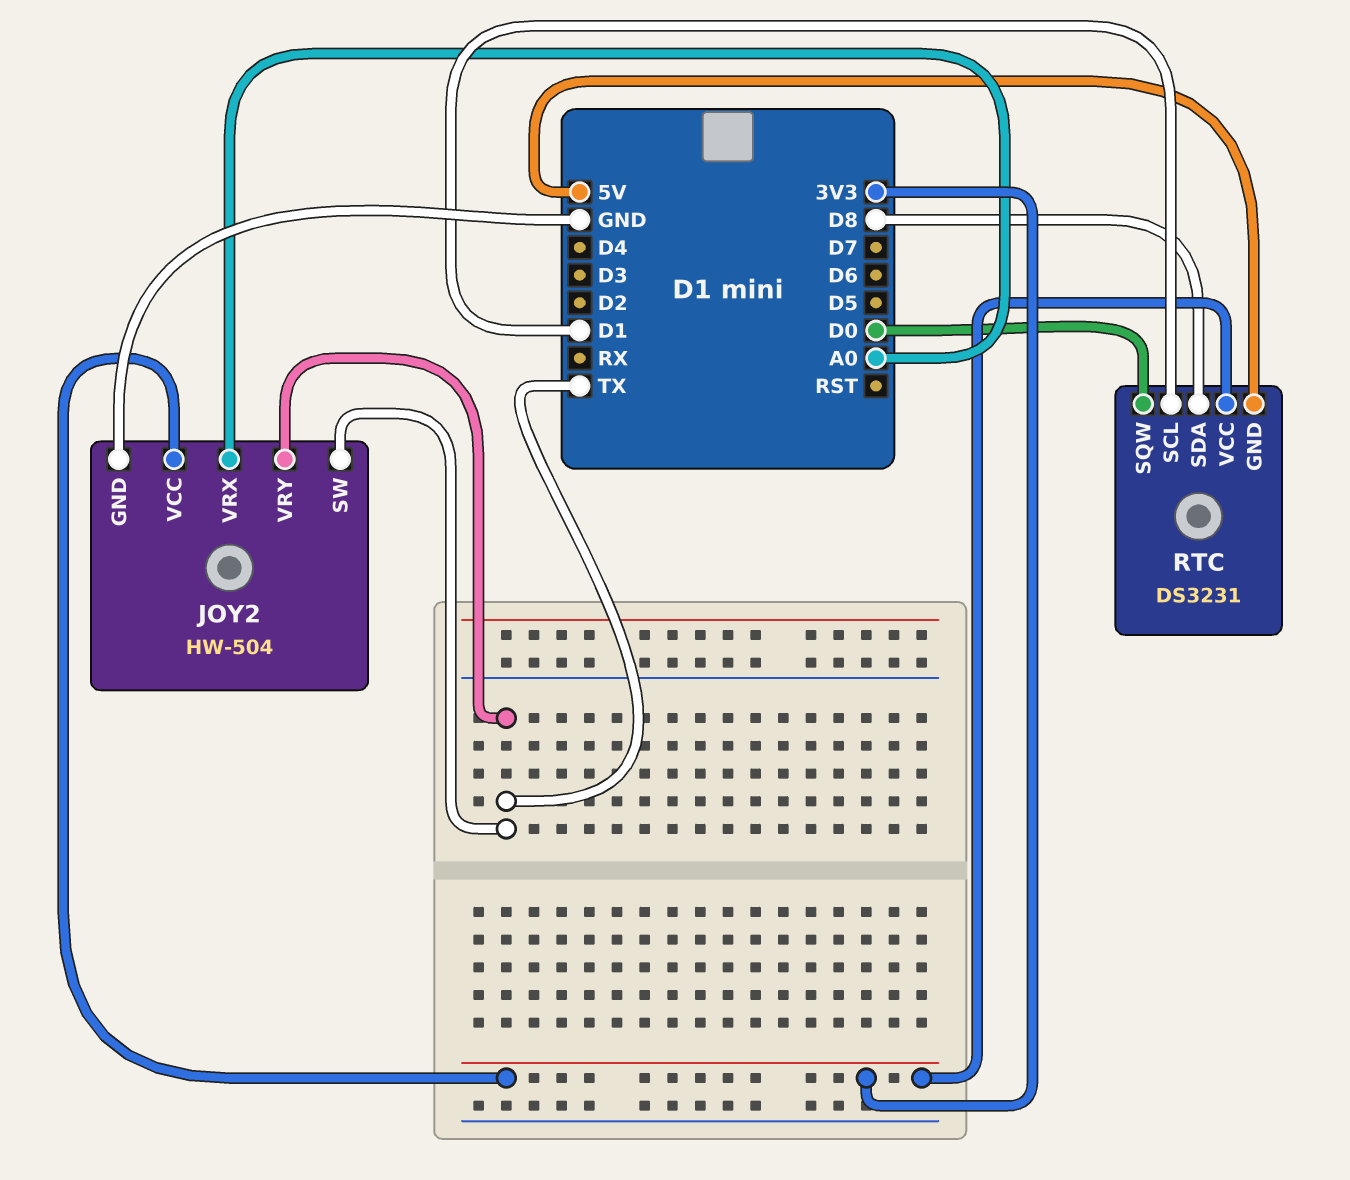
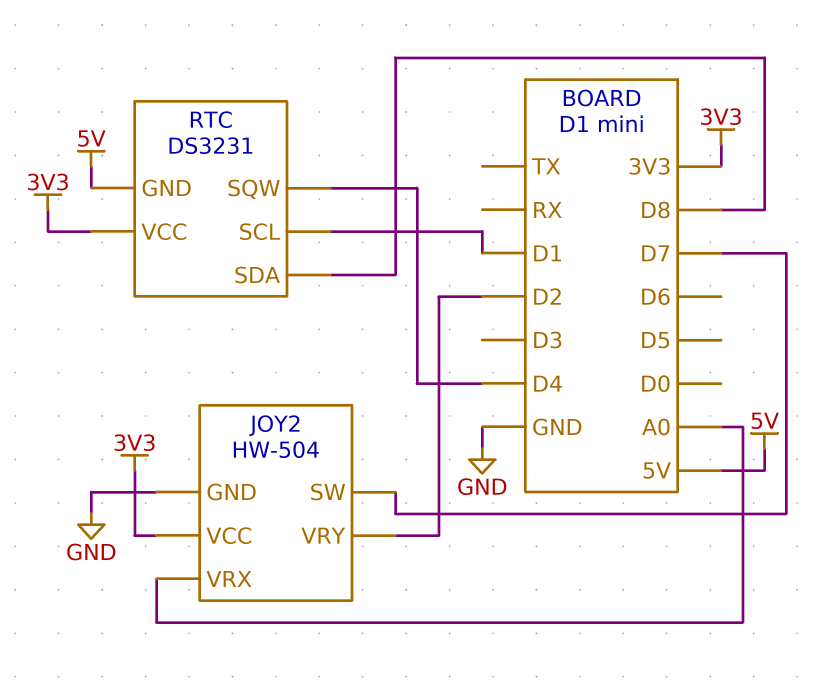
JOY2 pin SW: TX -> D7
JOY2 pin VRY: TX -> D2
RTC pin SQW: D0 -> D4

